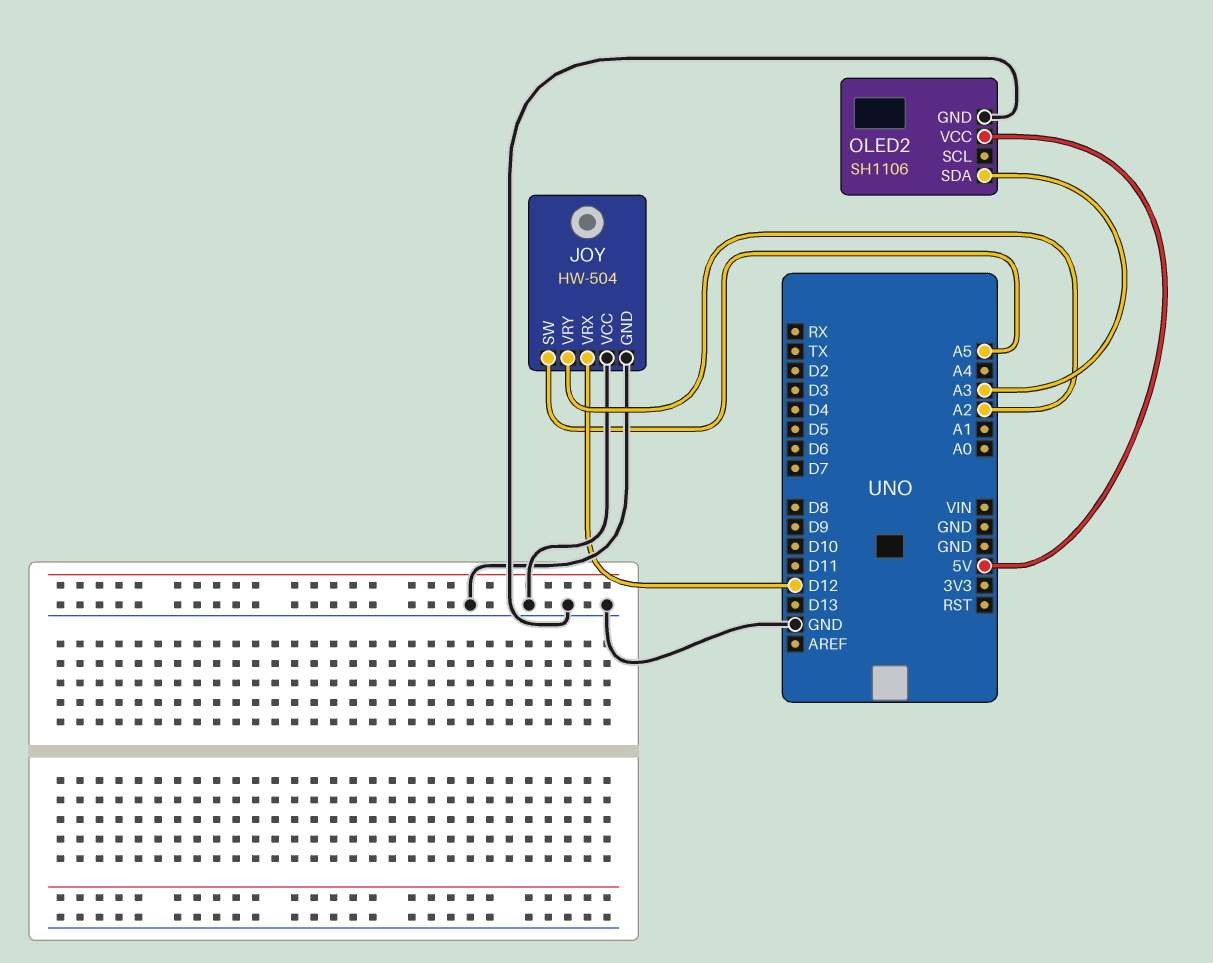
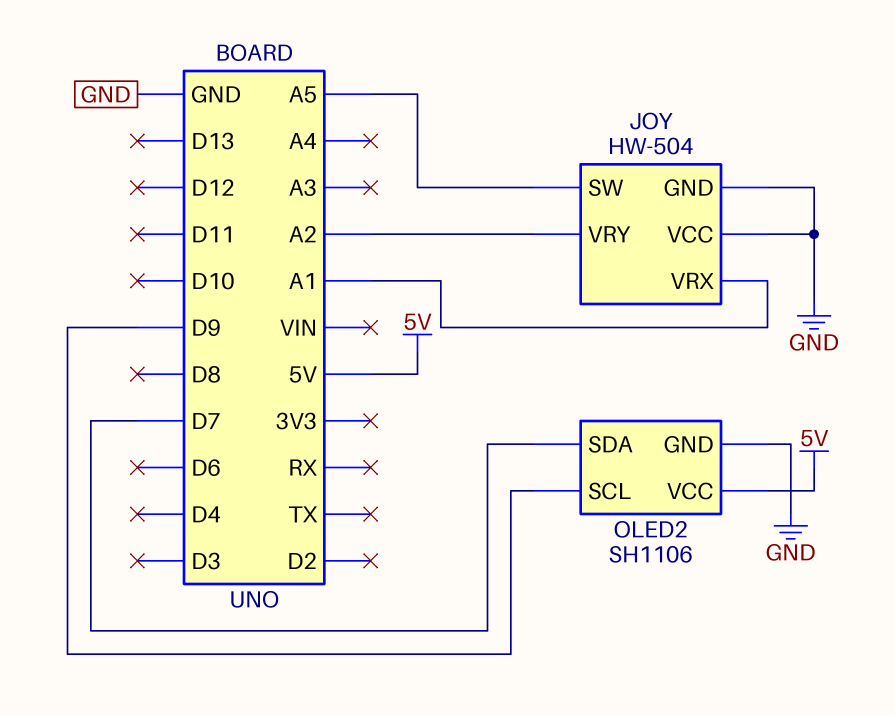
JOY pin VRX: D12 -> A1
OLED2 pin SCL: none -> D9
OLED2 pin SDA: A3 -> D7

